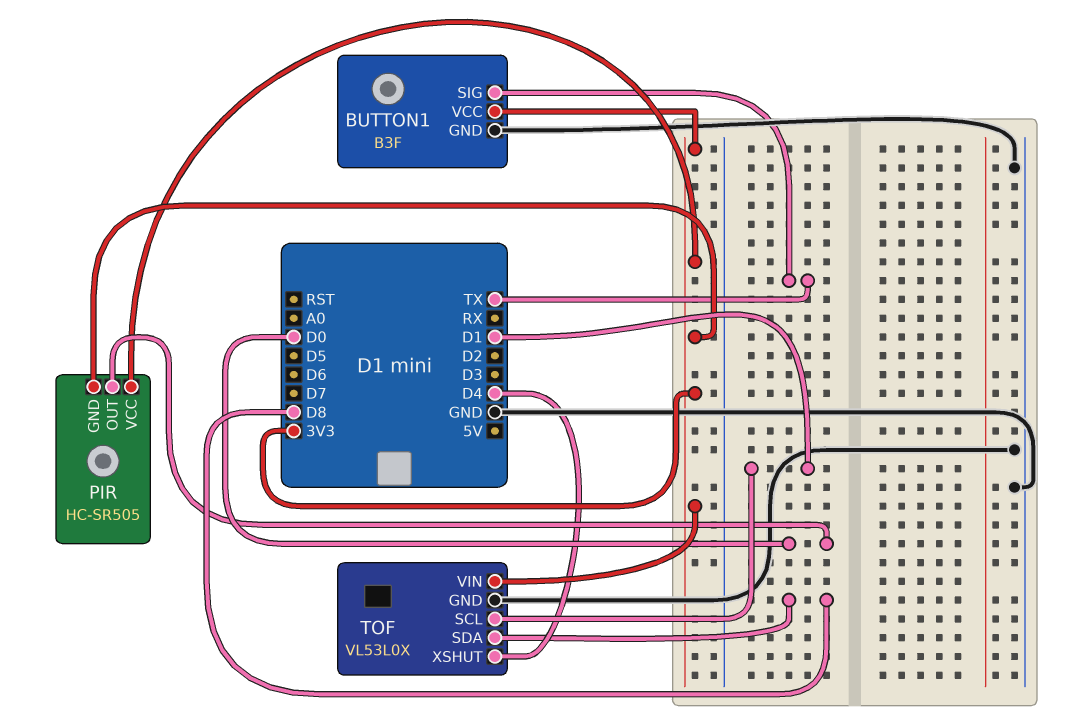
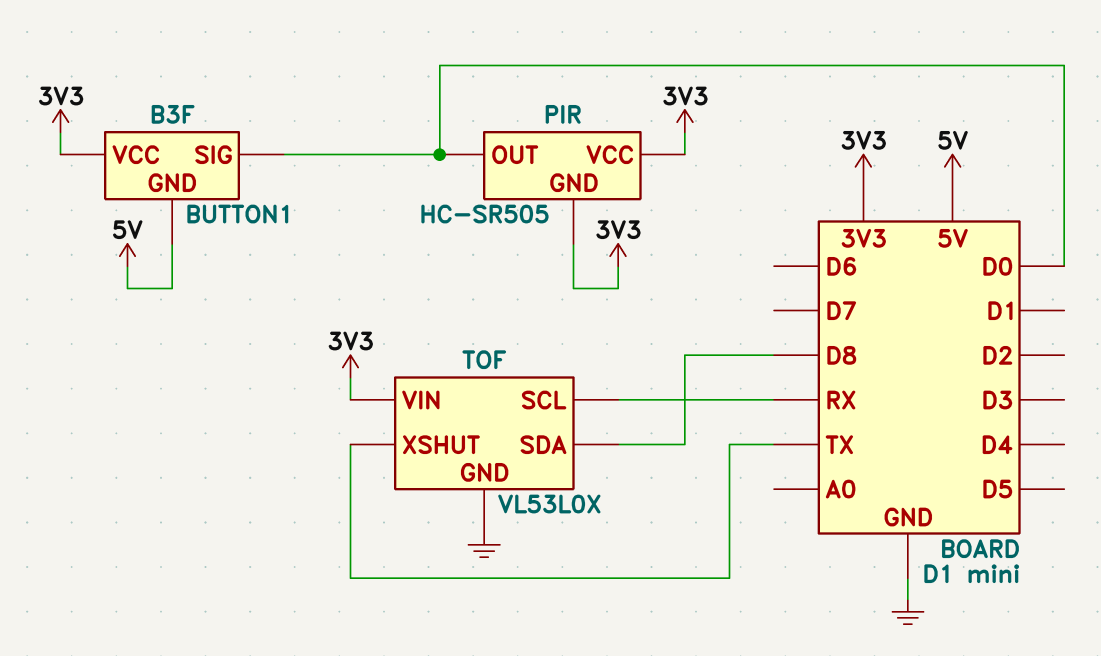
BUTTON1 pin GND: GND -> 5V
BUTTON1 pin SIG: TX -> D0
TOF pin SCL: D1 -> RX
TOF pin XSHUT: D4 -> TX

